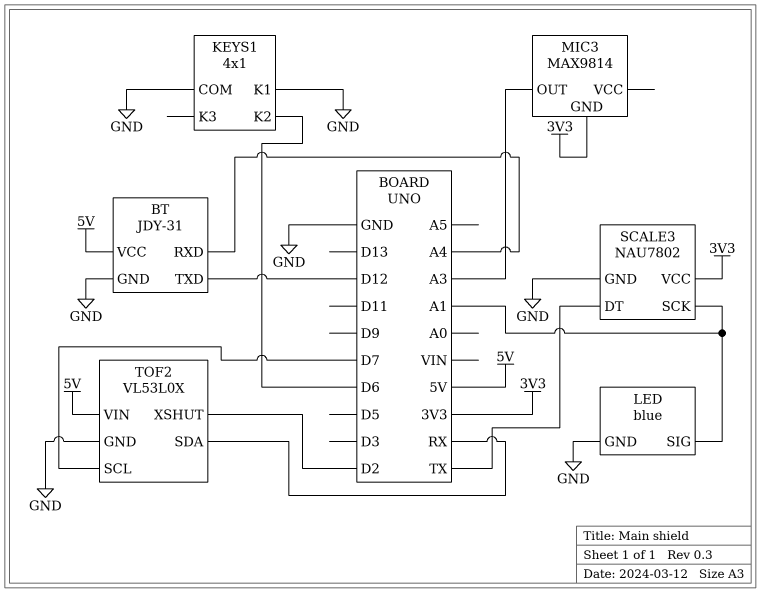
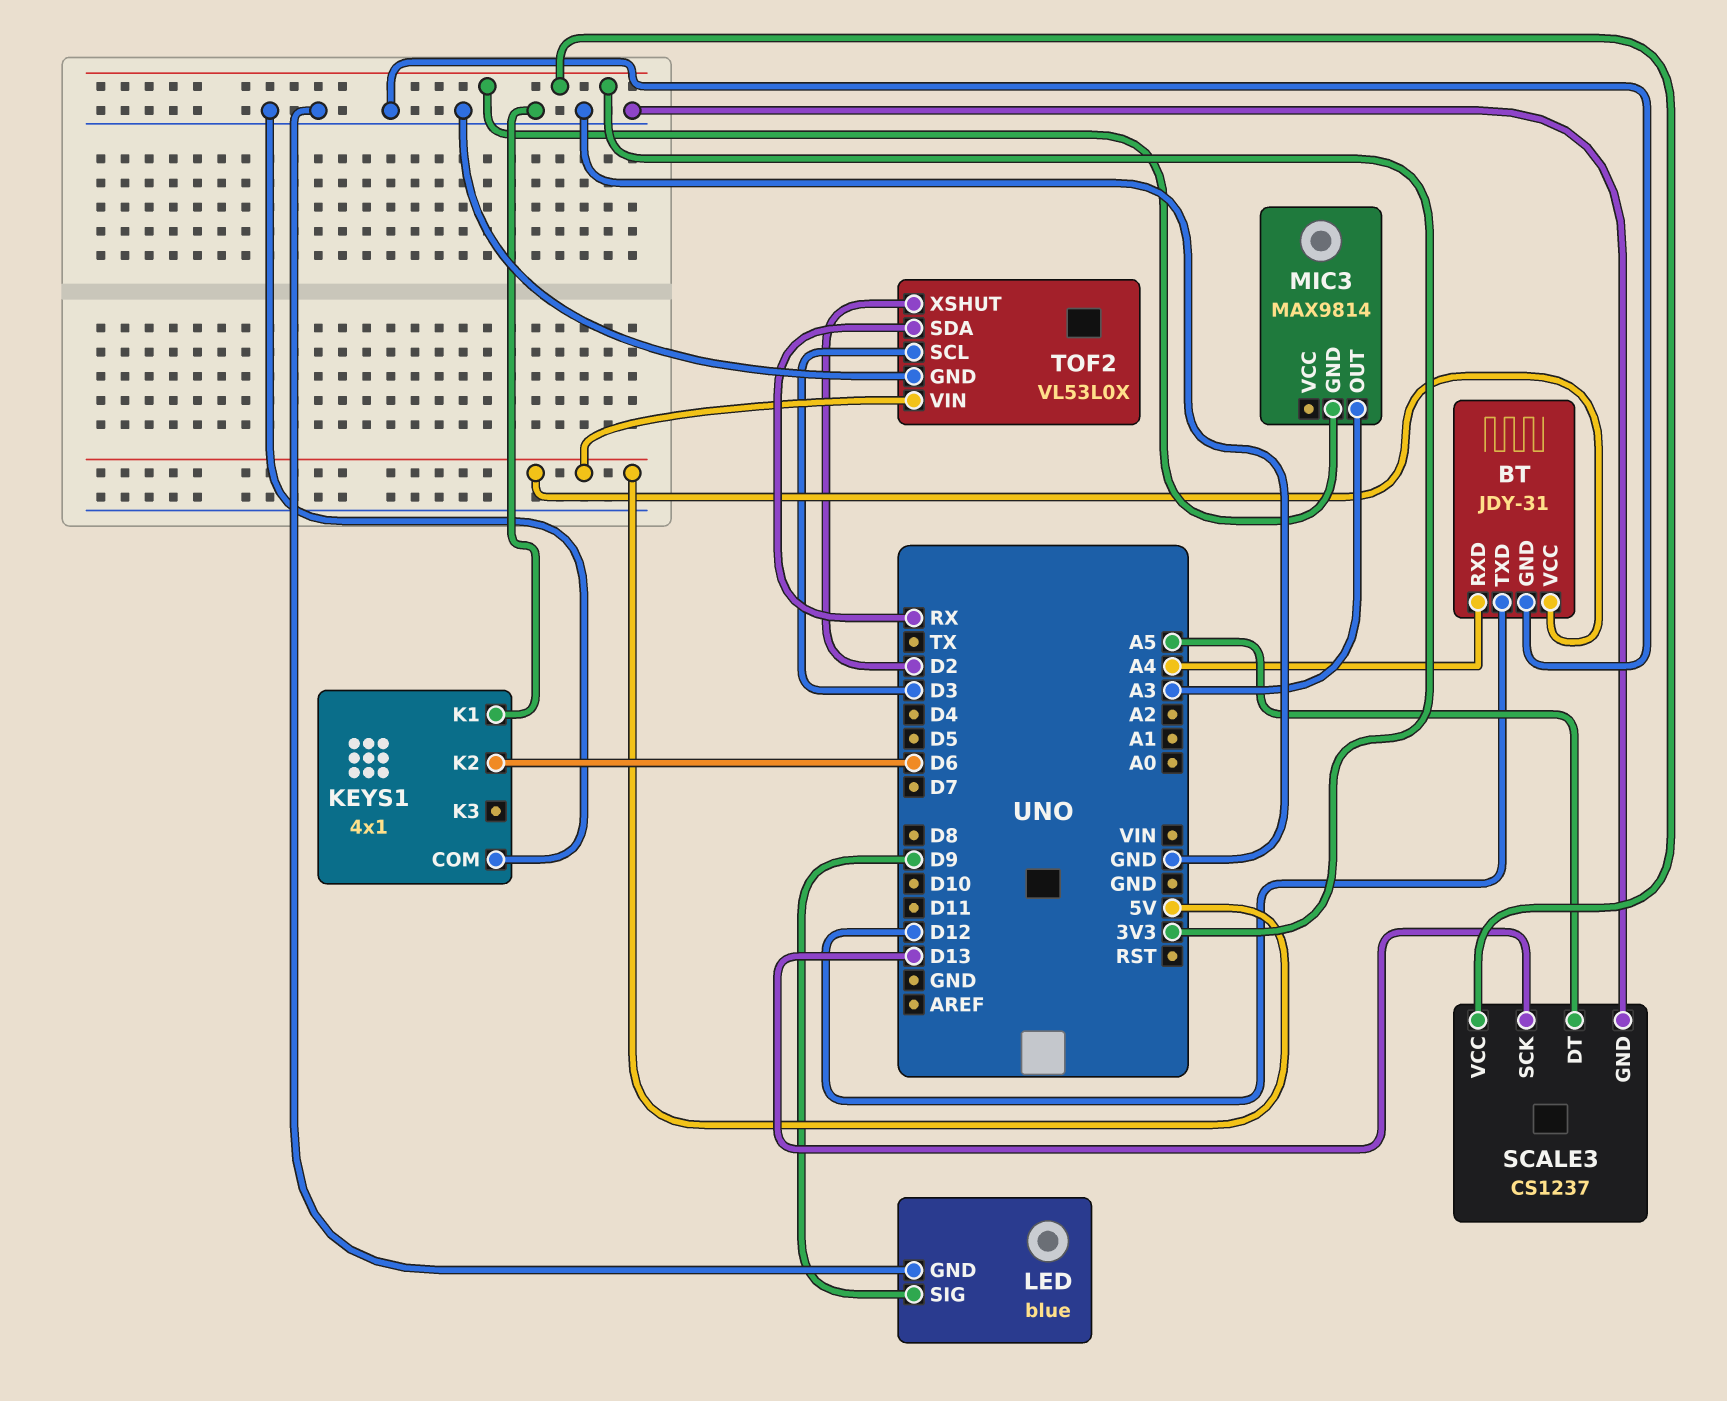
LED pin SIG: A1 -> D9
SCALE3: NAU7802 -> CS1237
SCALE3 pin DT: TX -> A5
SCALE3 pin SCK: A1 -> D13
TOF2 pin SCL: D7 -> D3

